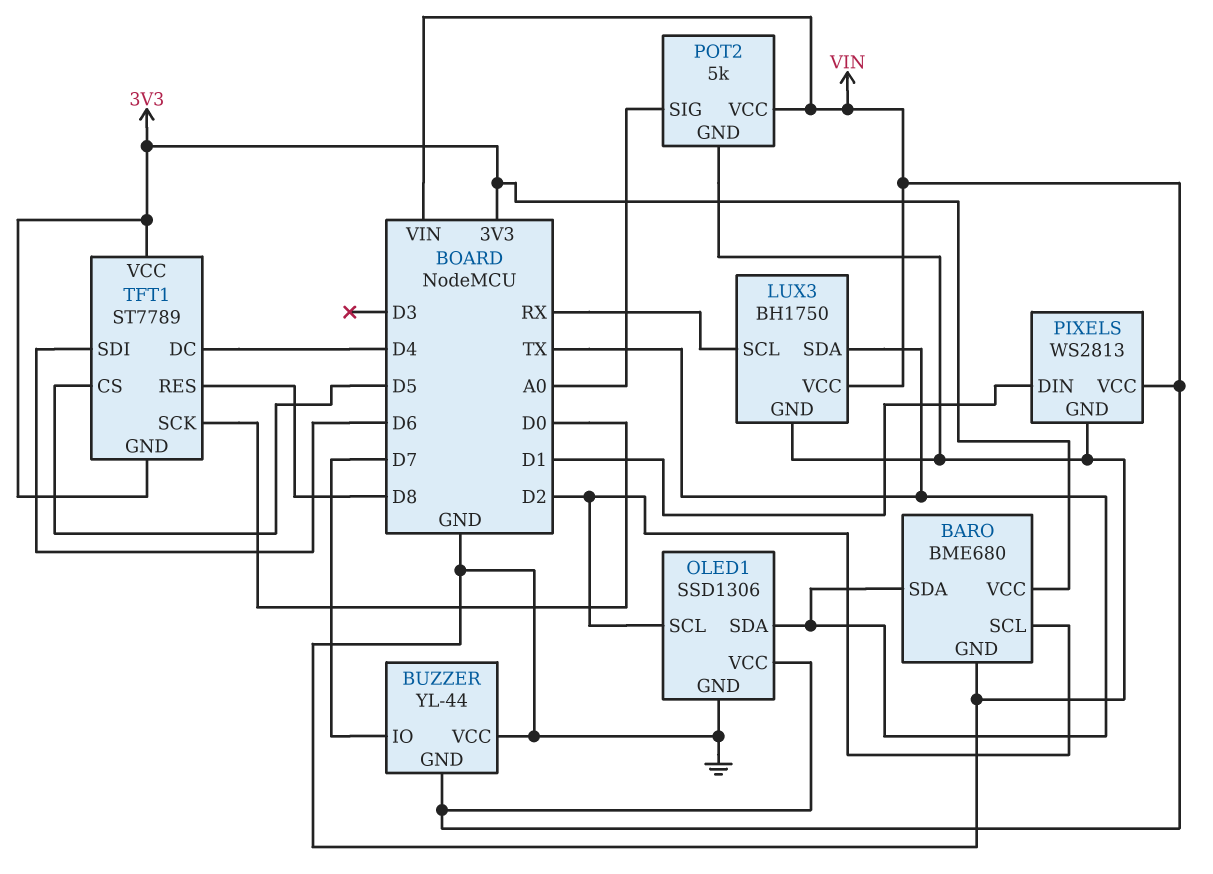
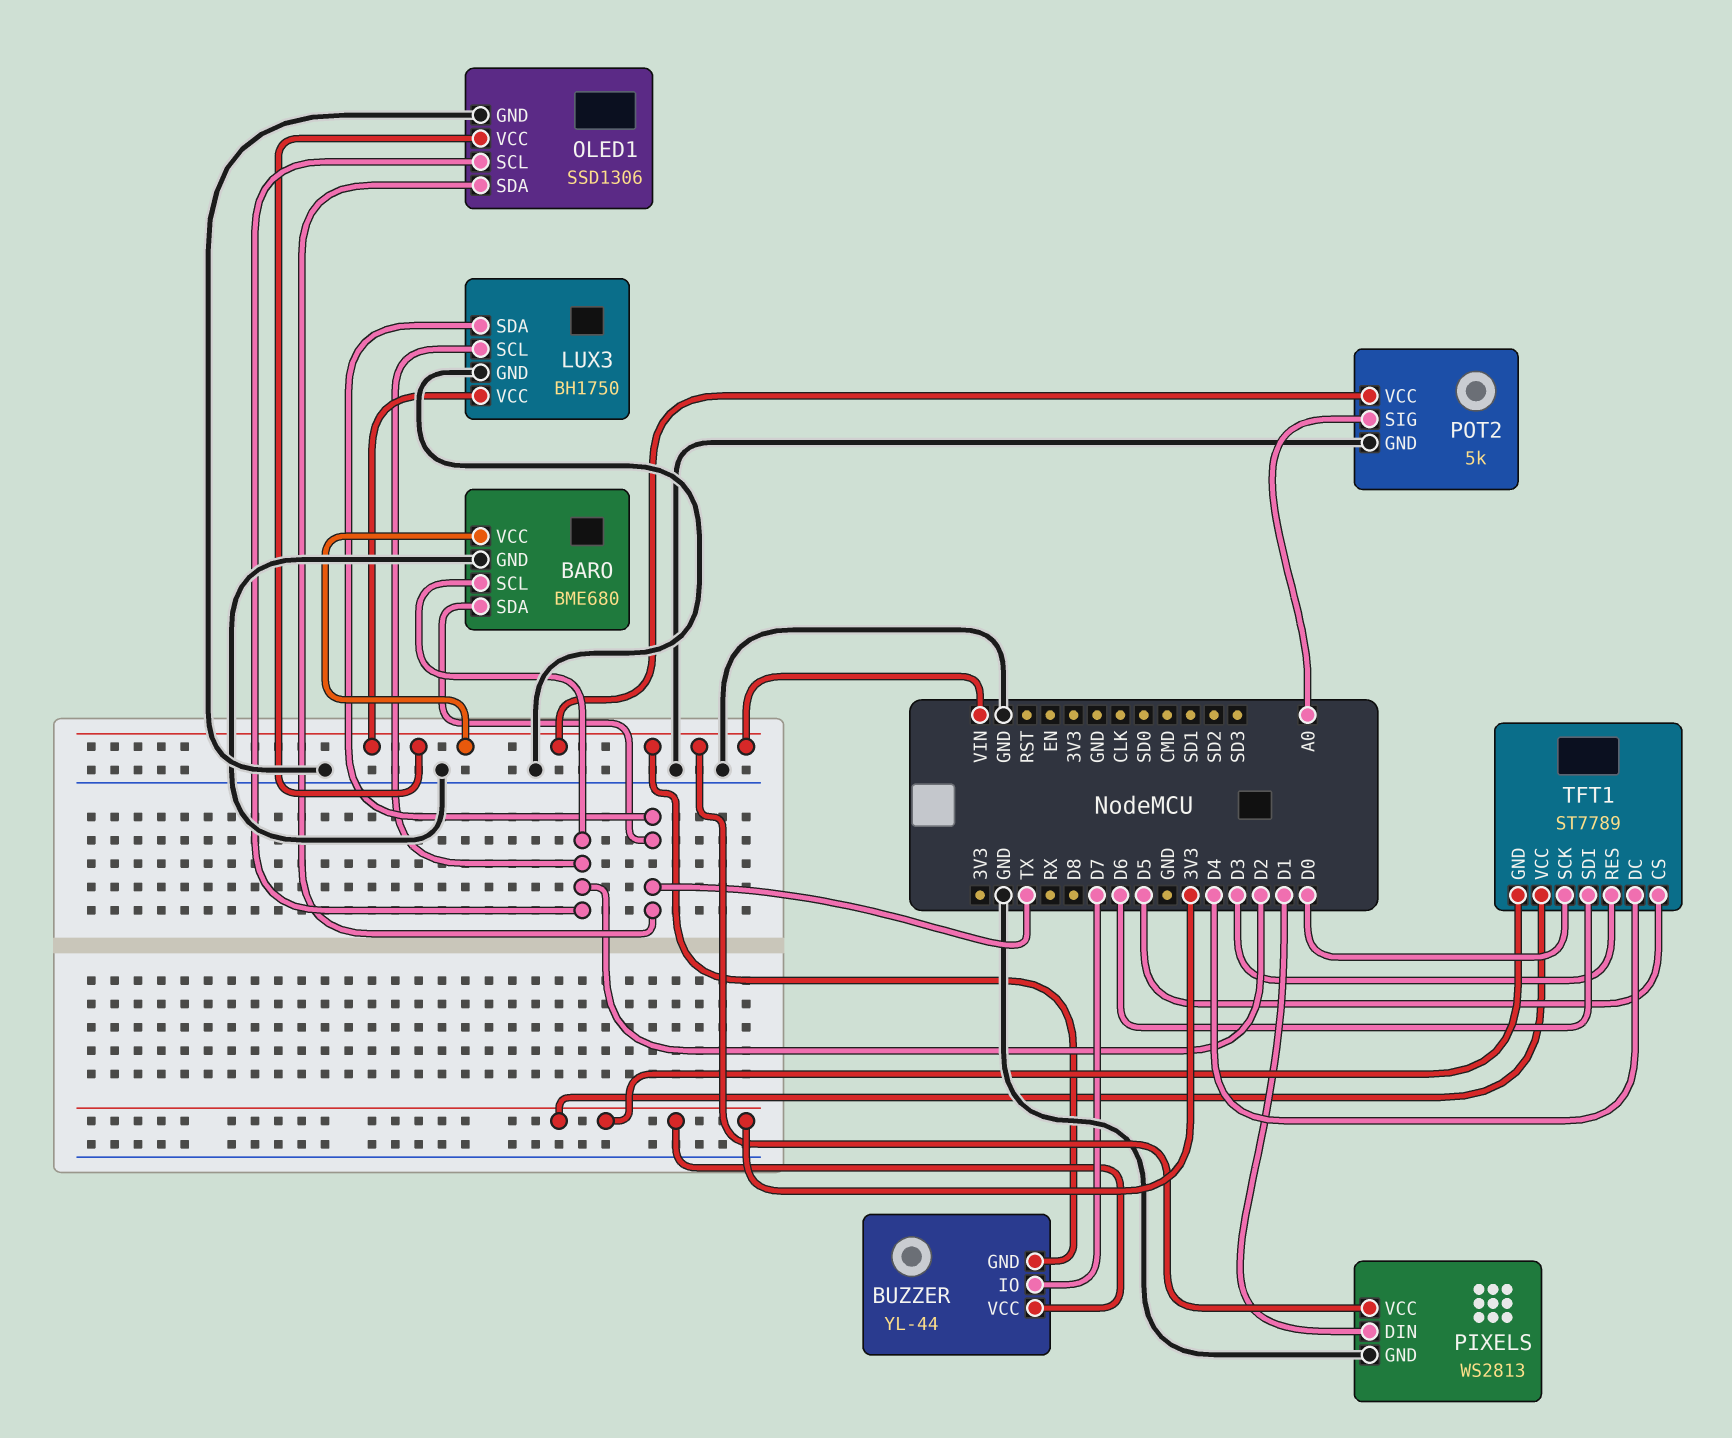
BARO pin VCC: 3V3 -> VIN
BUZZER pin VCC: GND -> 3V3
LUX3 pin SCL: RX -> D2
TFT1 pin RES: D8 -> D3

